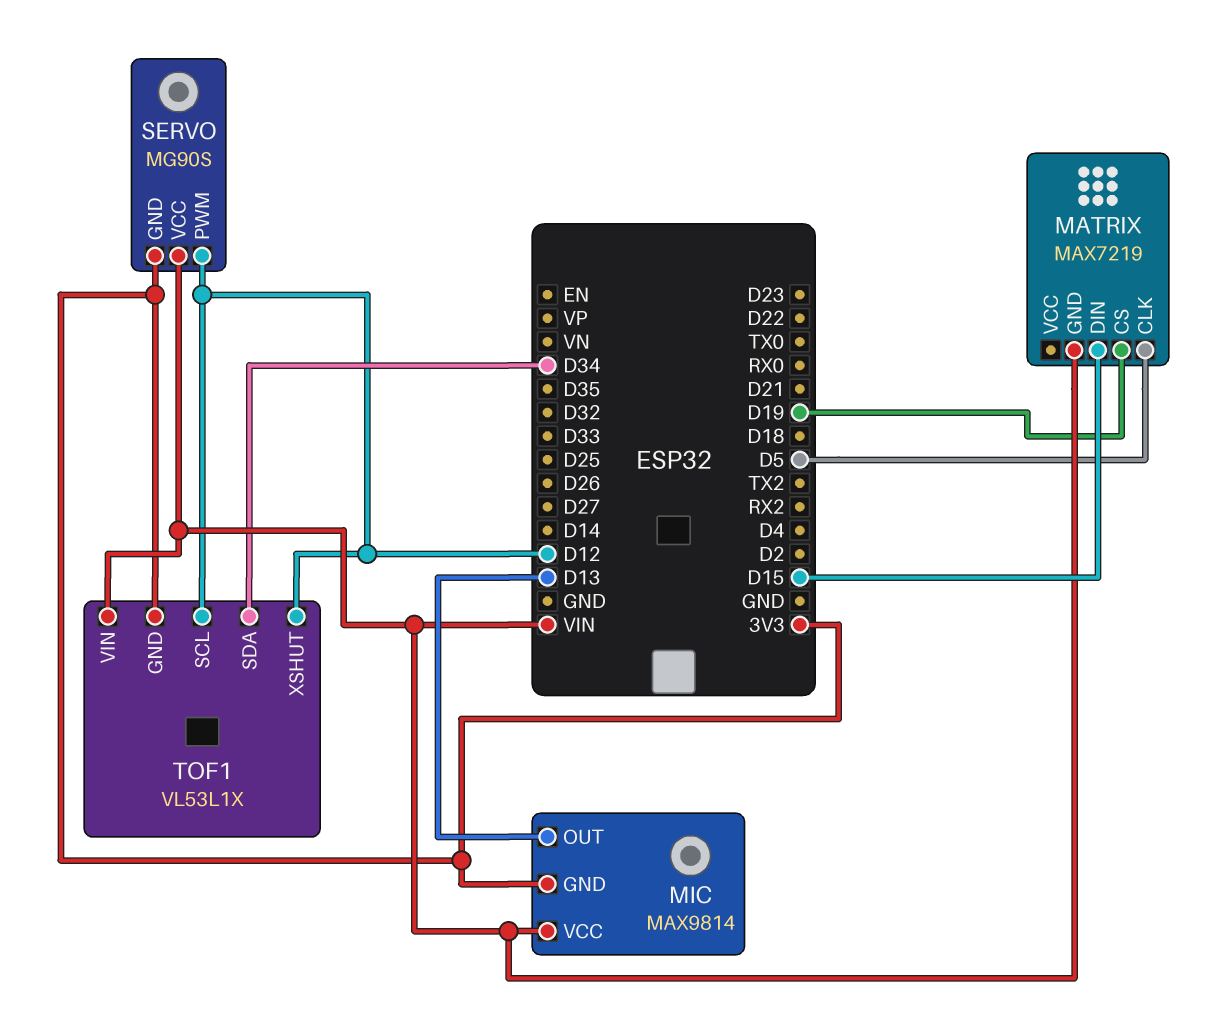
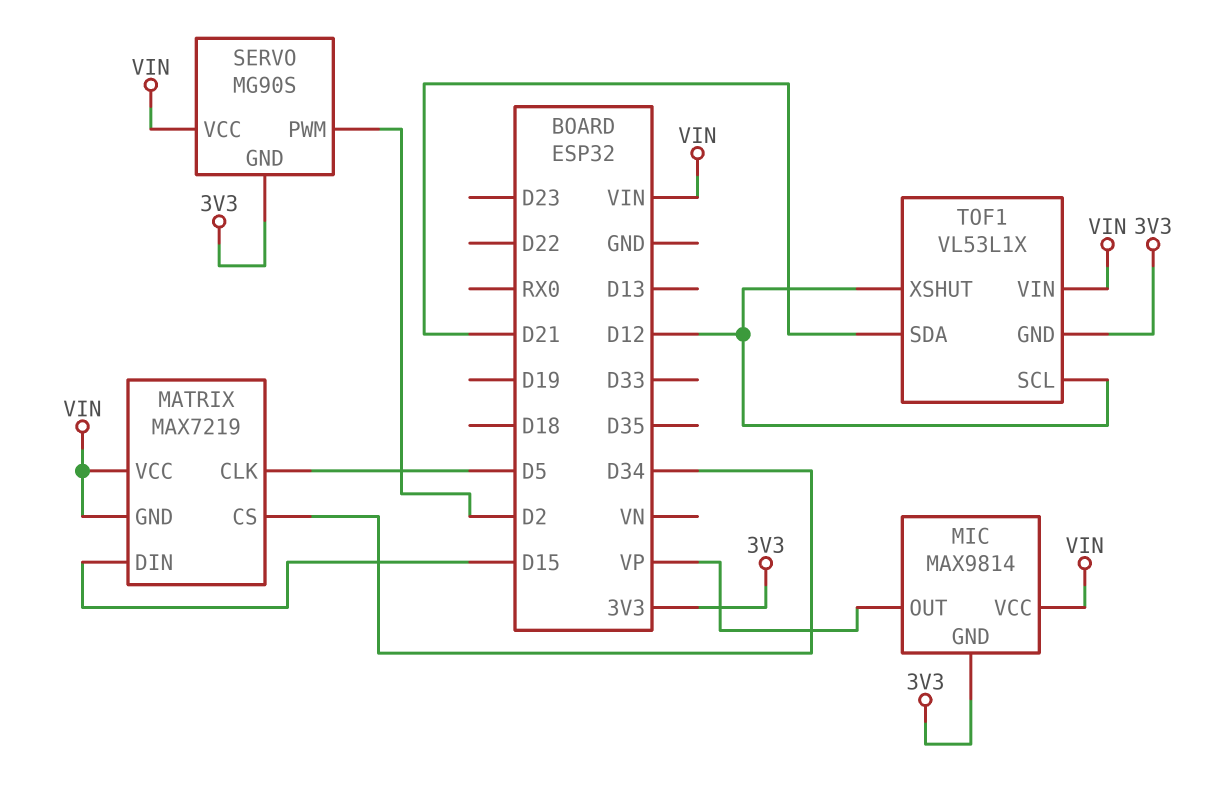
MATRIX pin CS: D19 -> D34
MATRIX pin VCC: none -> VIN
MIC pin OUT: D13 -> VP
SERVO pin PWM: D12 -> D2
TOF1 pin SDA: D34 -> D21

